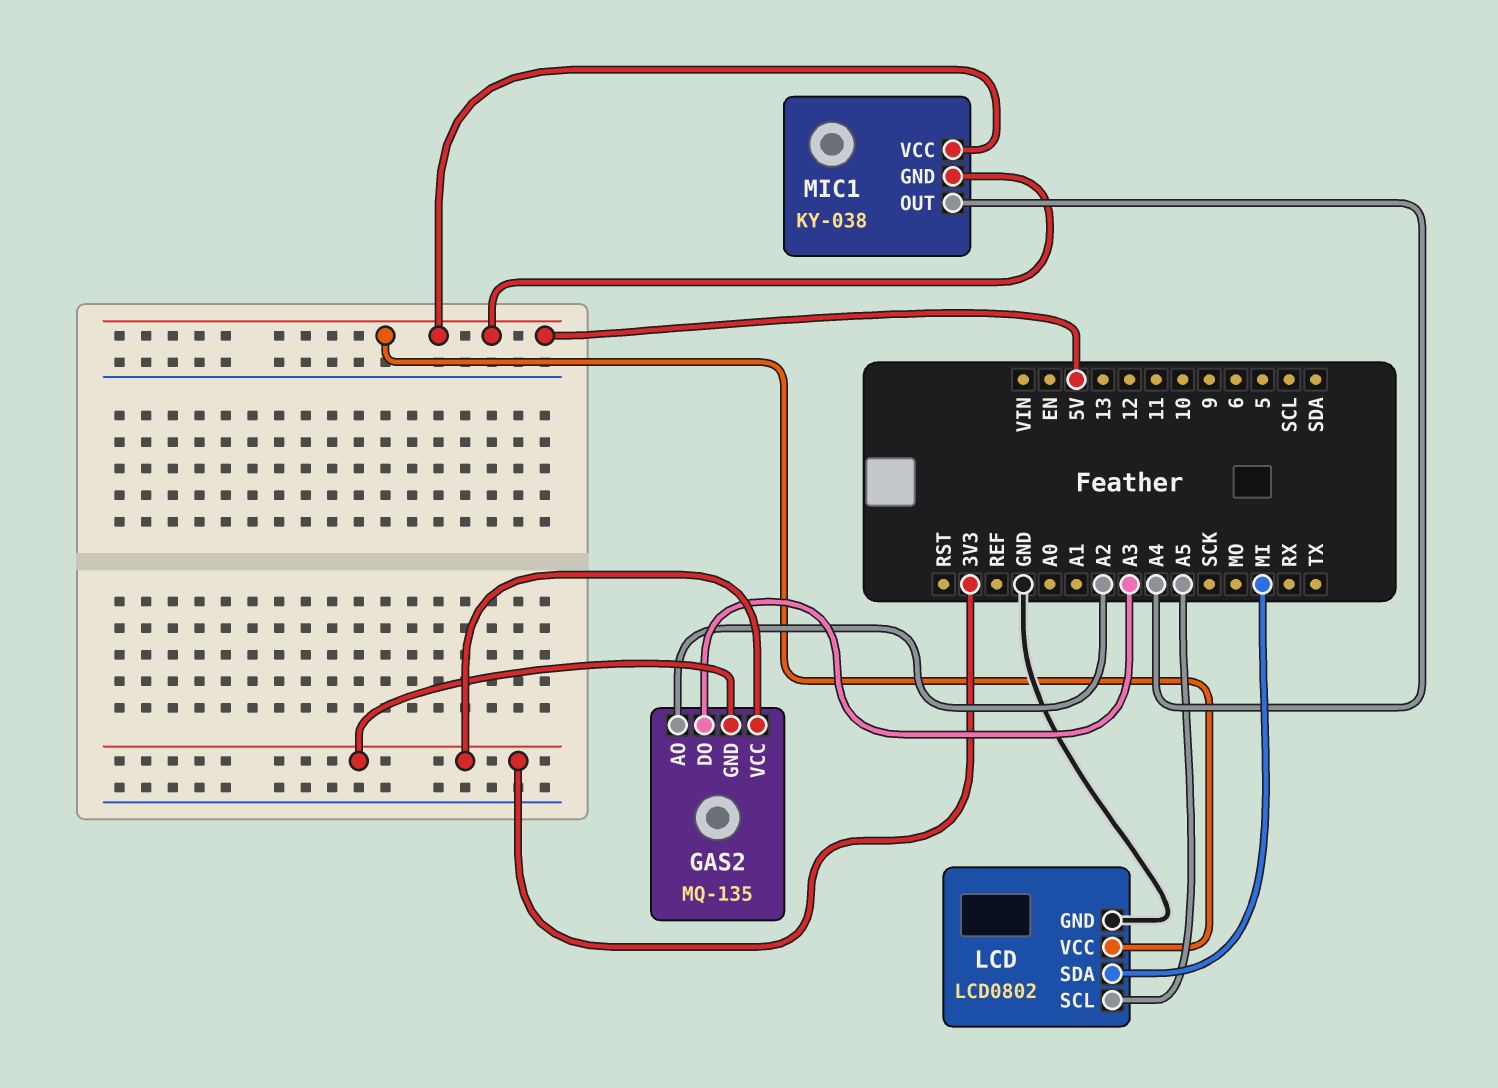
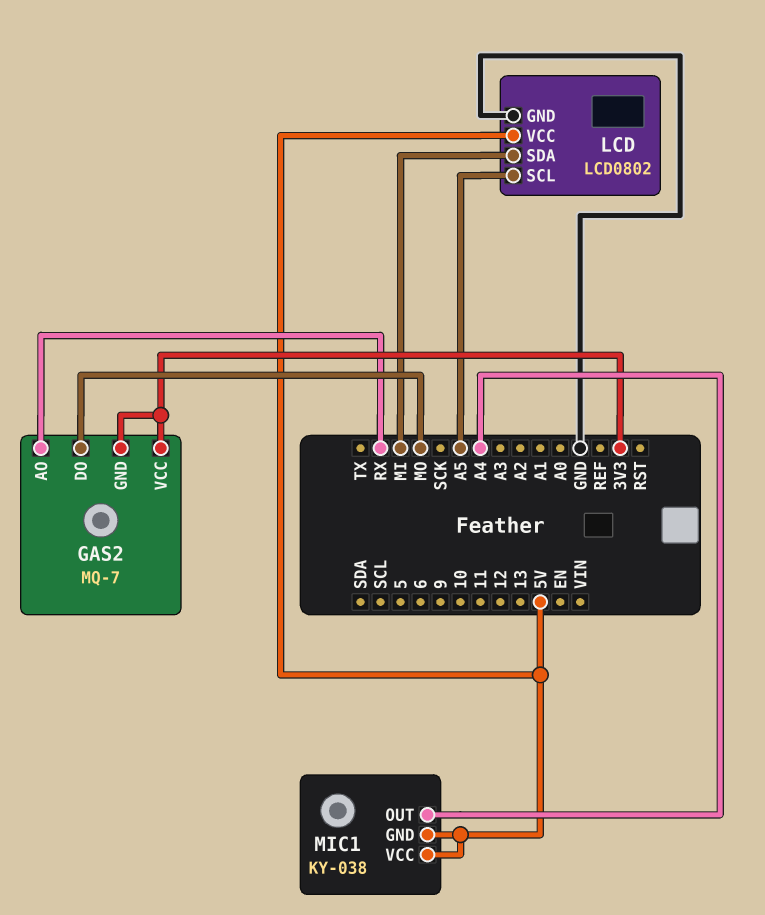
GAS2: MQ-135 -> MQ-7
GAS2 pin AO: A2 -> RX
GAS2 pin DO: A3 -> MO

